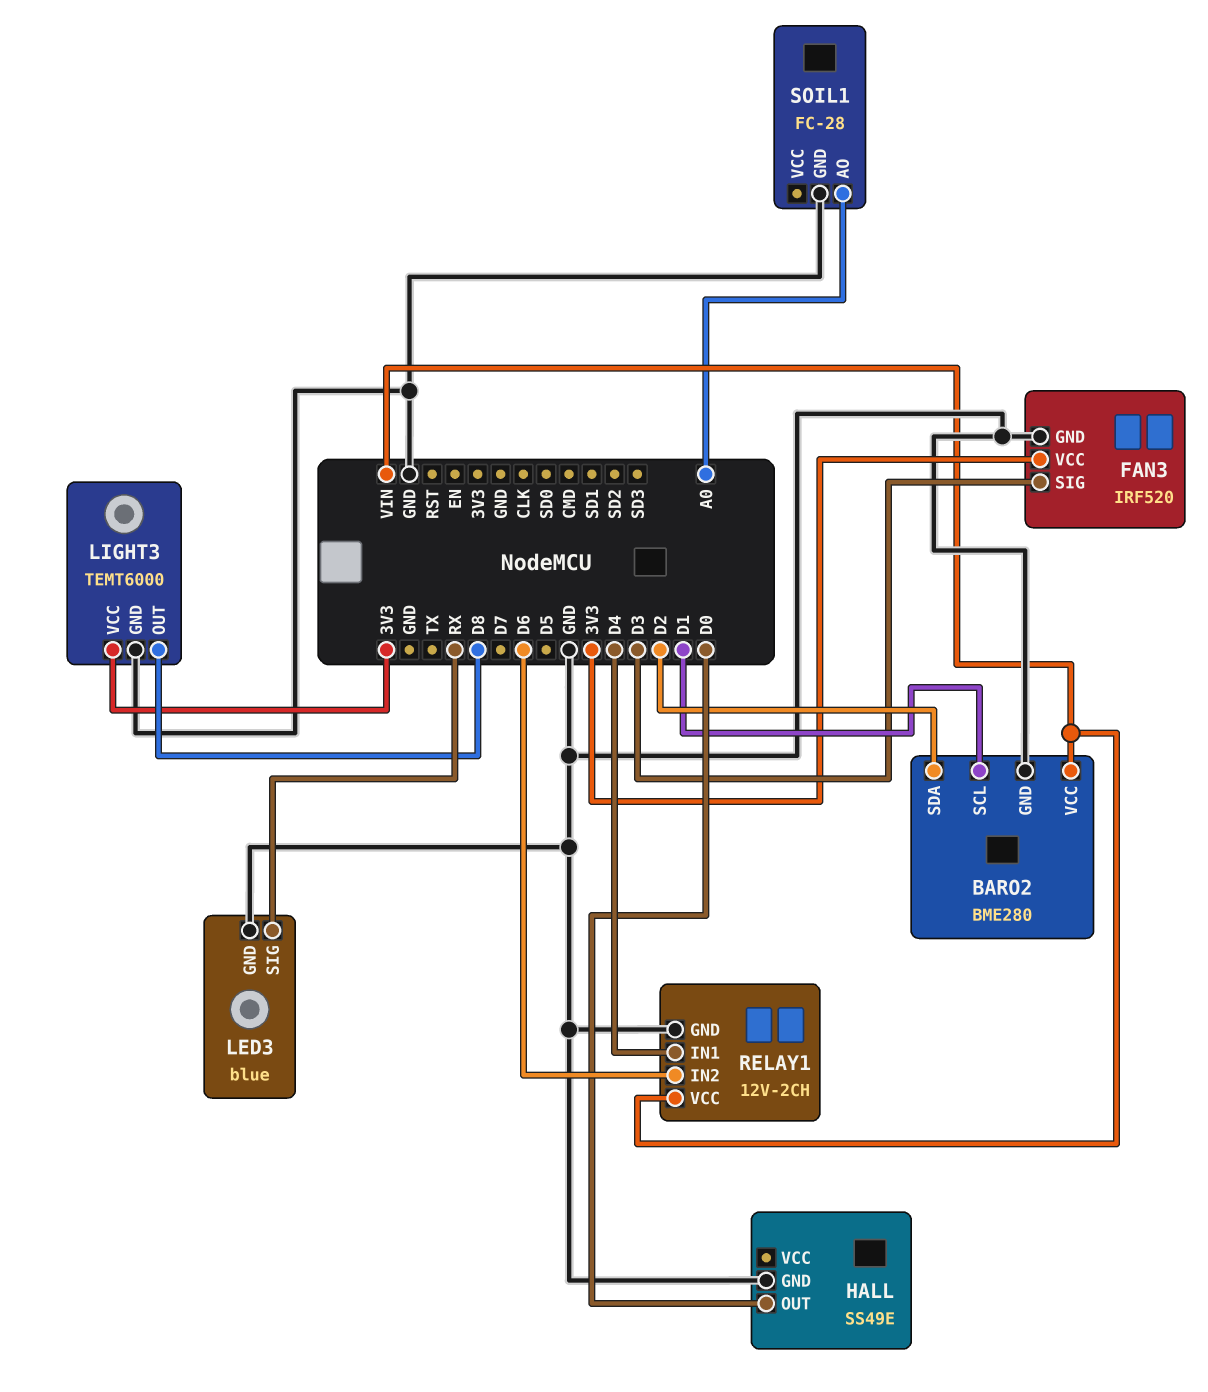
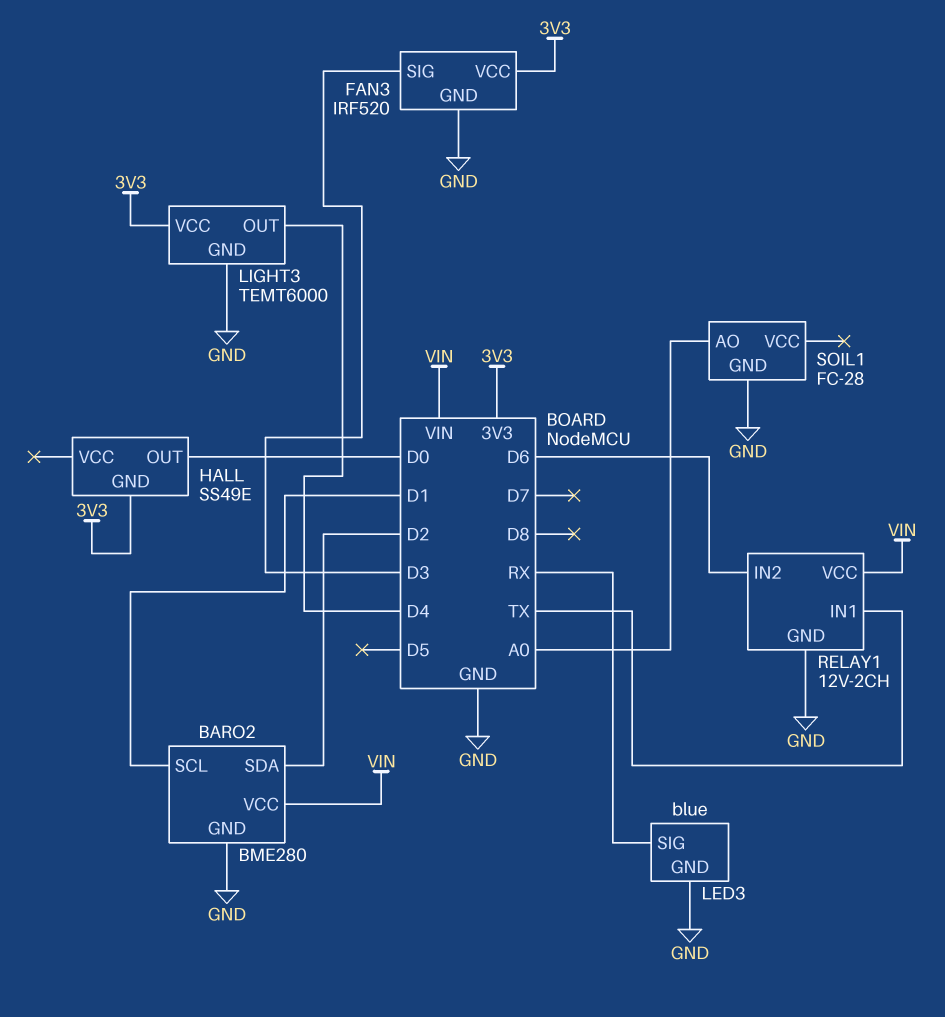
HALL pin GND: GND -> 3V3
LIGHT3 pin OUT: D8 -> D4
RELAY1 pin IN1: D4 -> TX

